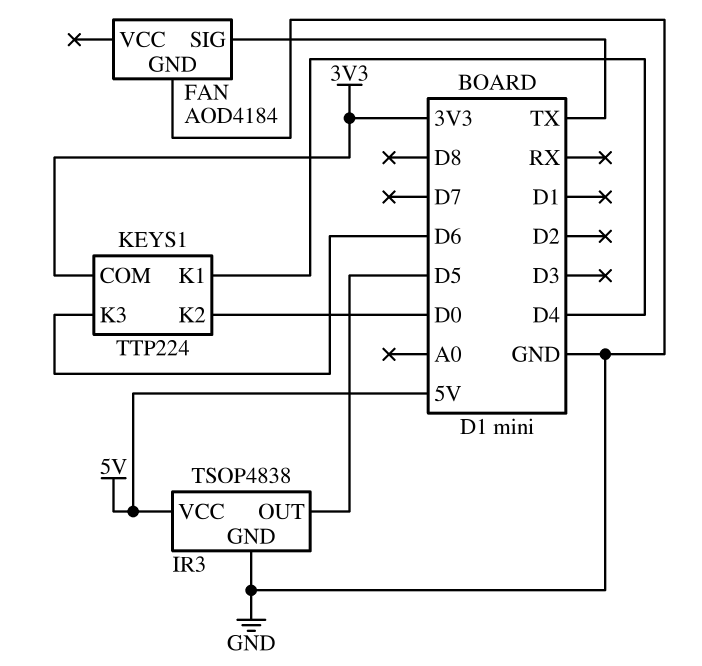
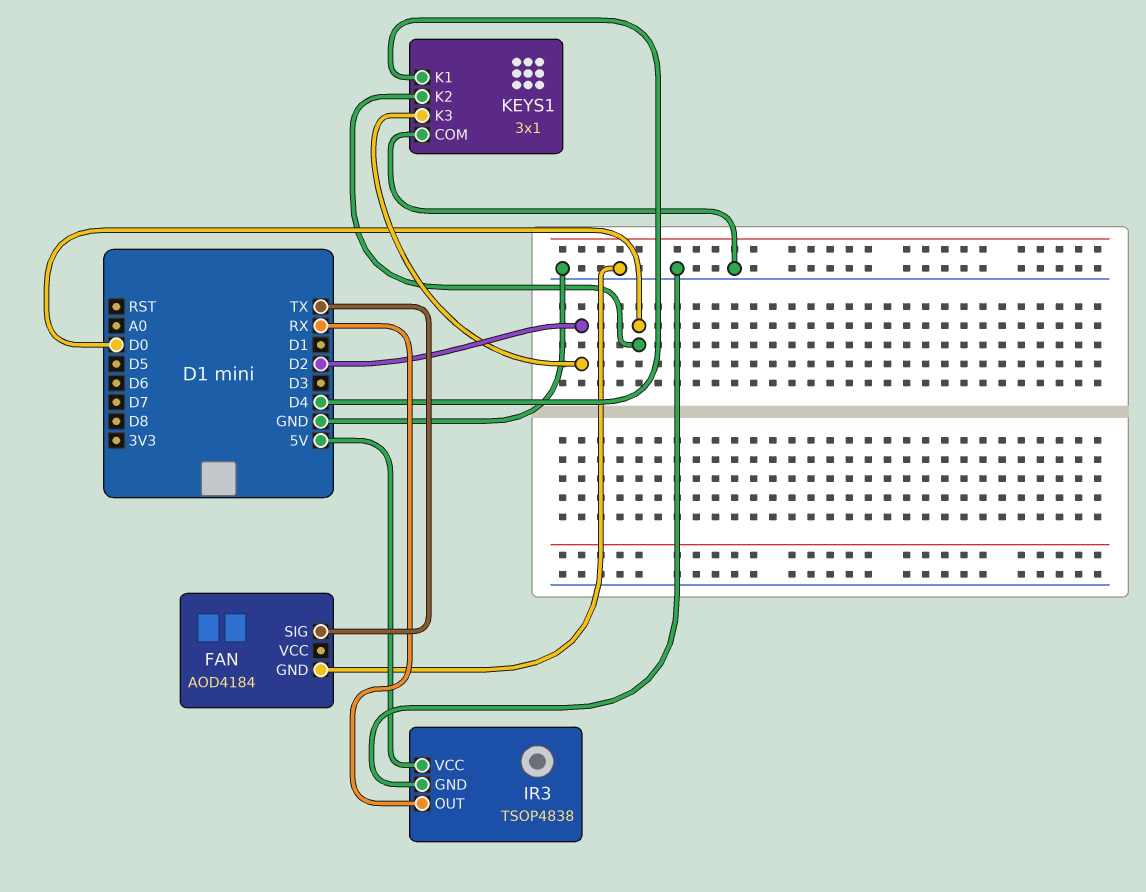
IR3 pin OUT: D5 -> RX
KEYS1: TTP224 -> 3x1
KEYS1 pin COM: 3V3 -> GND
KEYS1 pin K3: D6 -> D2

